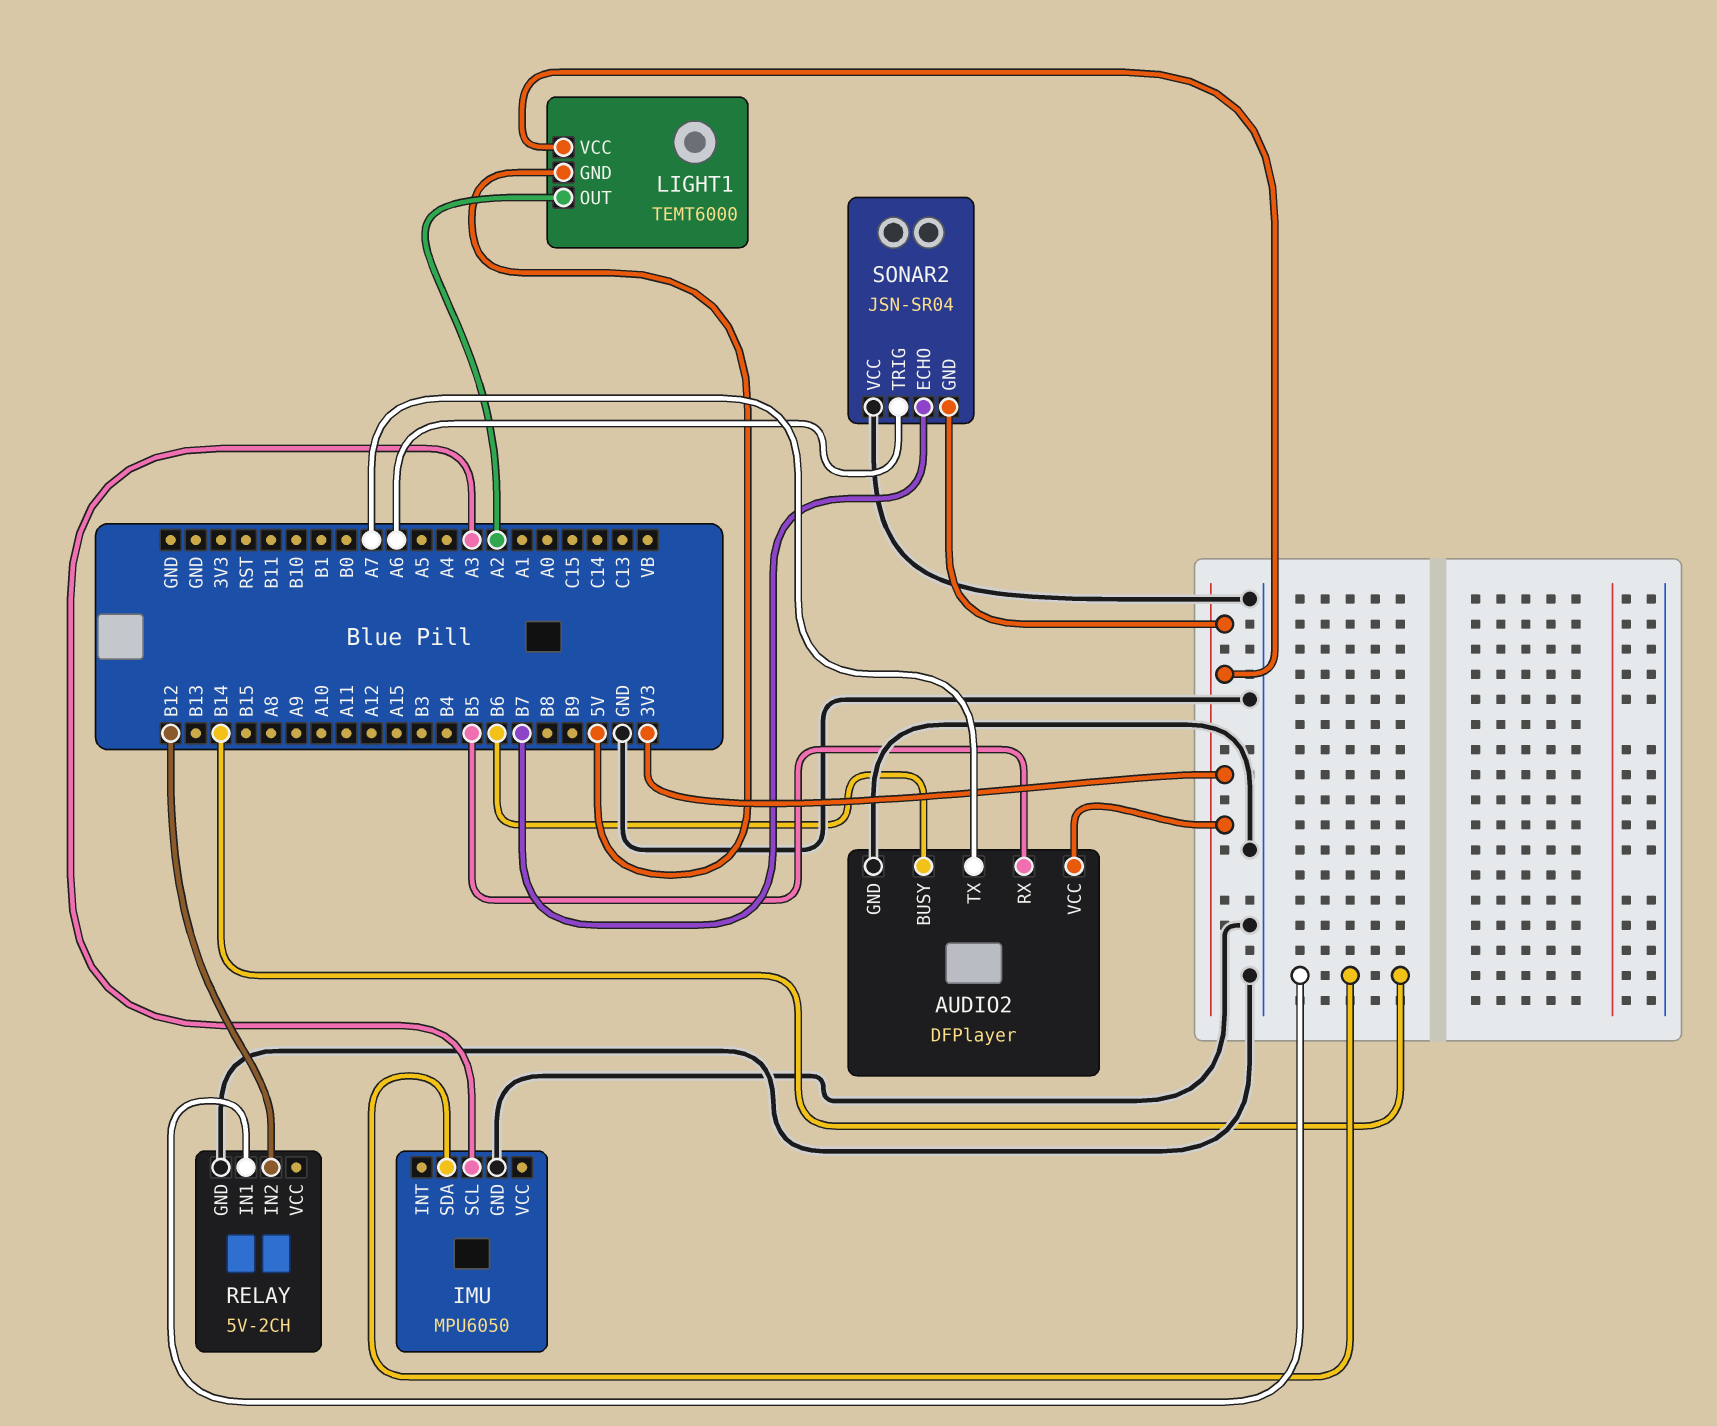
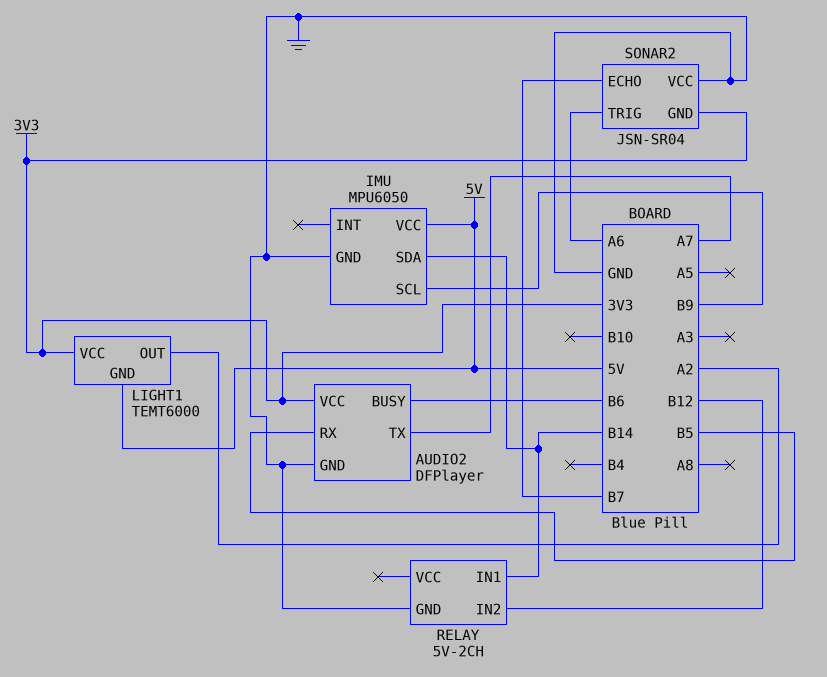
IMU pin SCL: A3 -> B9
IMU pin VCC: none -> 5V

